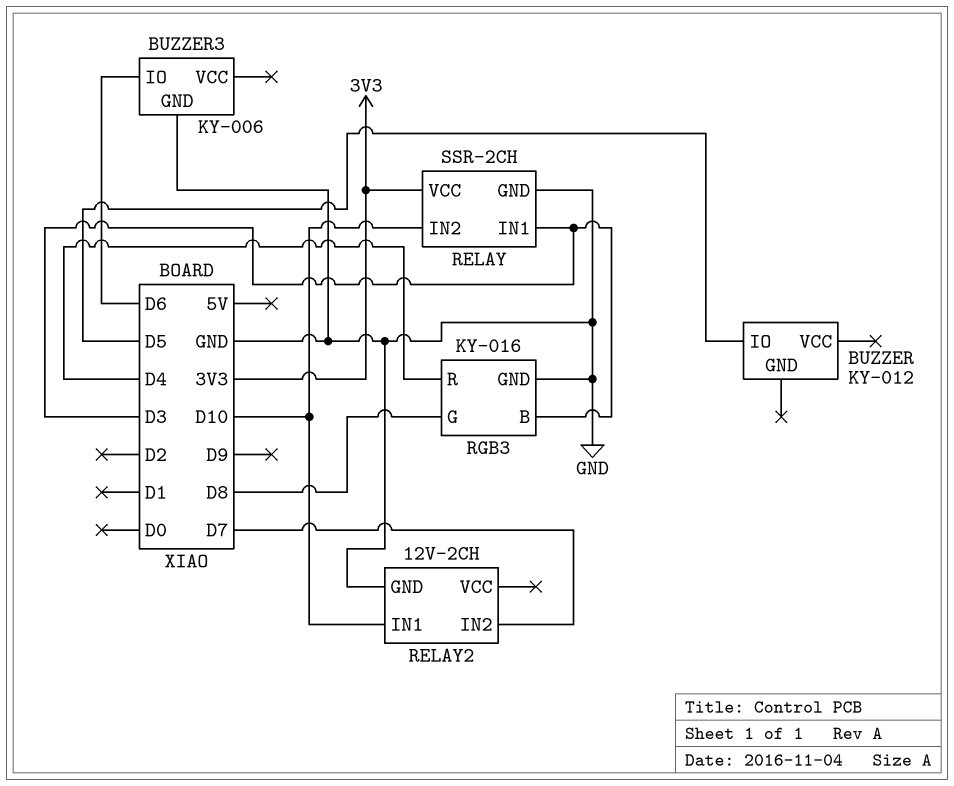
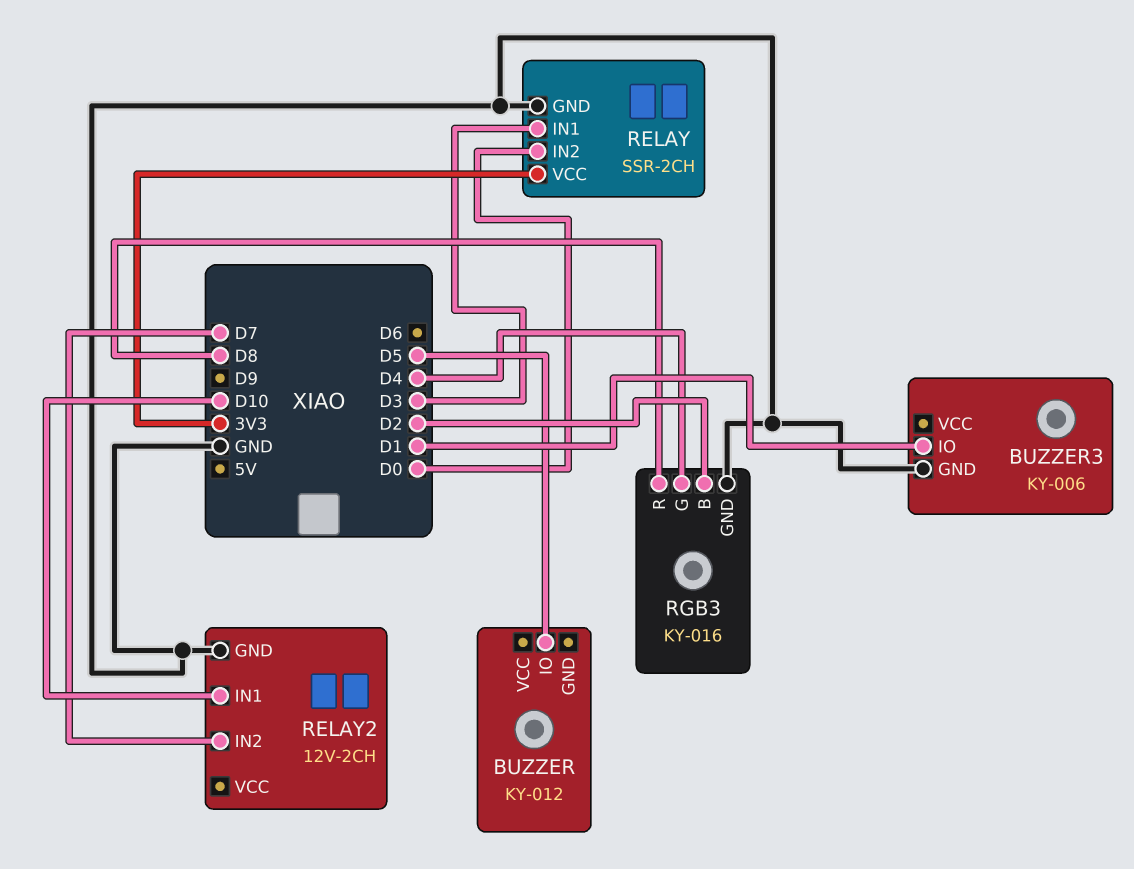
BUZZER3 pin IO: D6 -> D1
RELAY pin IN2: D10 -> D0
RGB3 pin B: D3 -> D2
RGB3 pin G: D8 -> D4
RGB3 pin R: D4 -> D8

